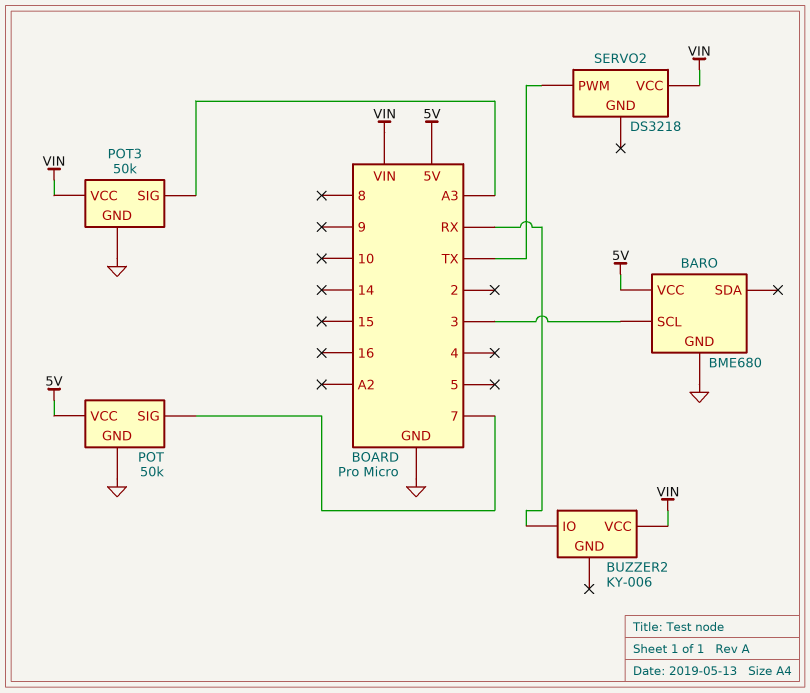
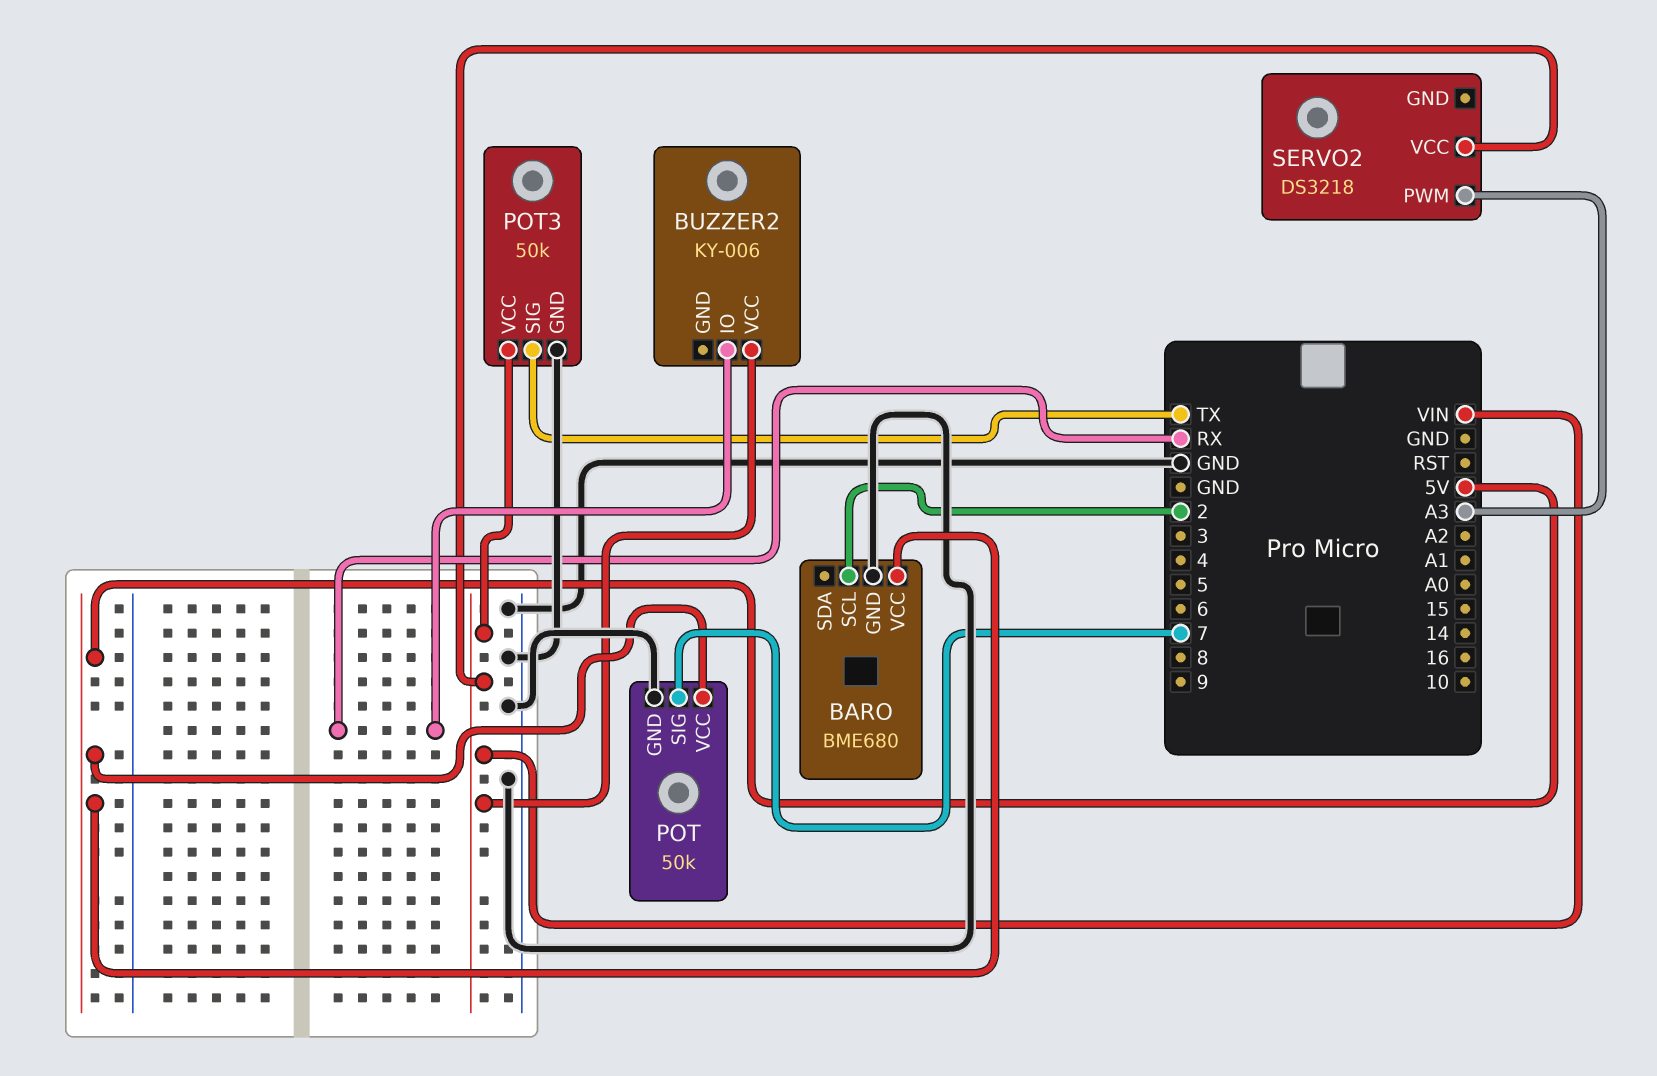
BARO pin SCL: 3 -> 2
POT3 pin SIG: A3 -> TX
SERVO2 pin PWM: TX -> A3

